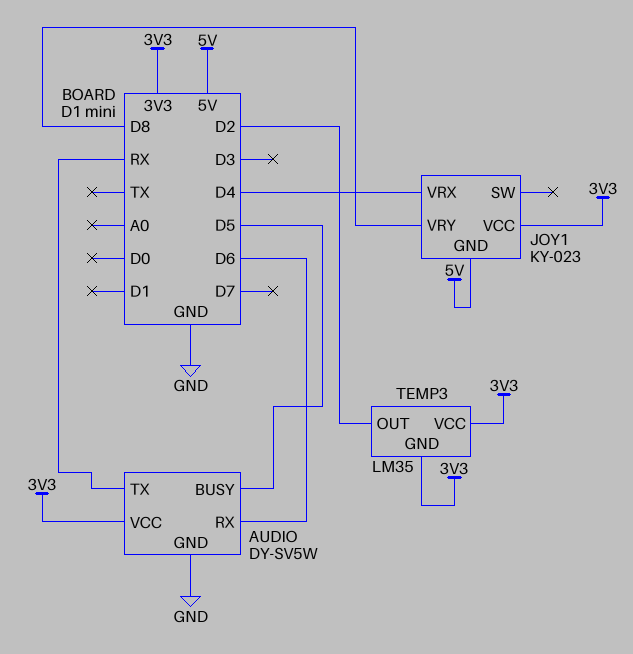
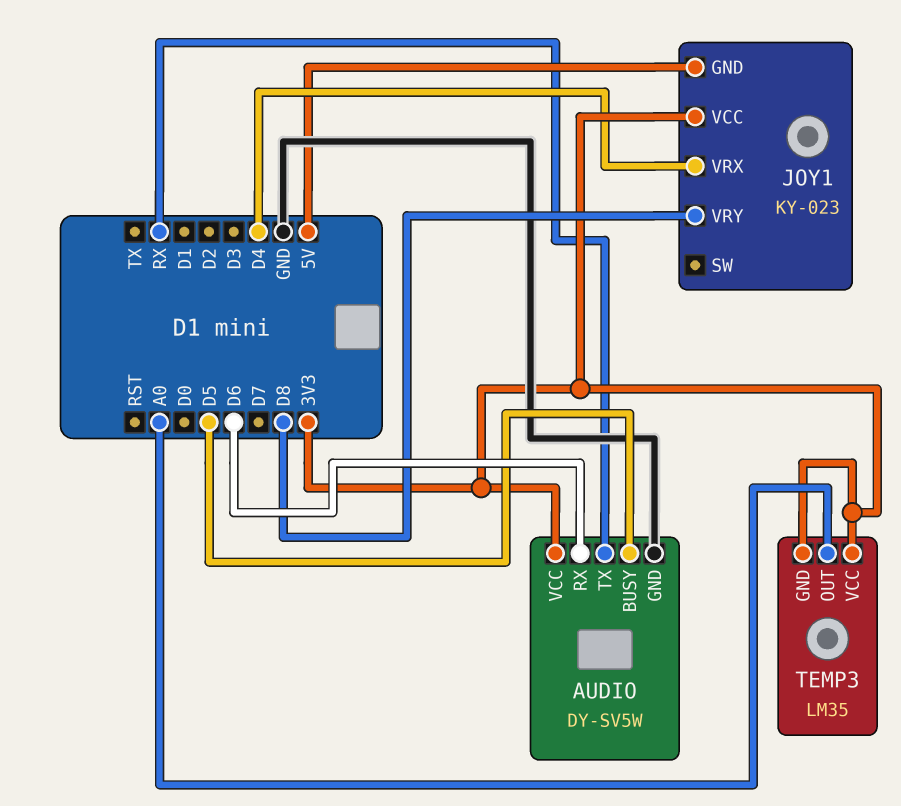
TEMP3 pin OUT: D2 -> A0

